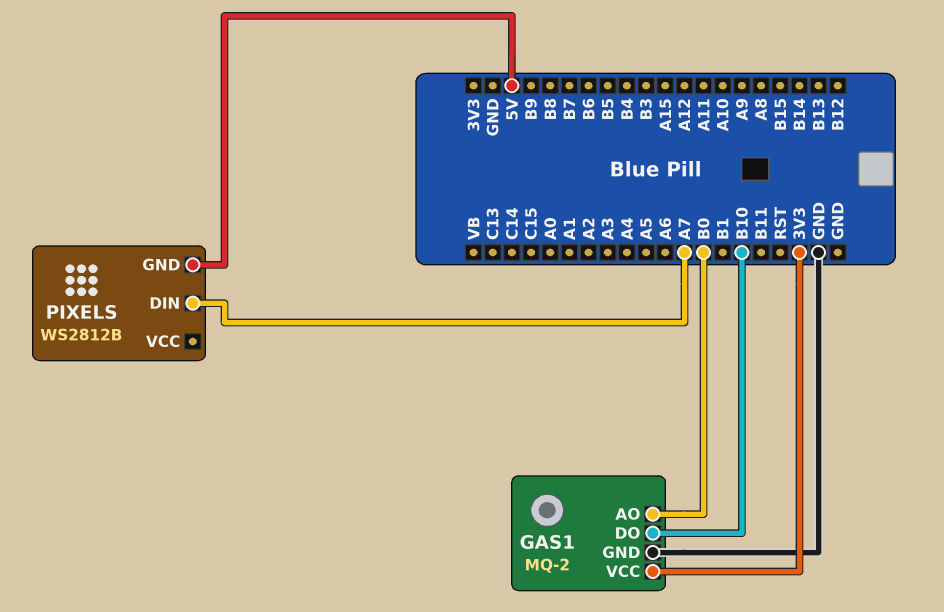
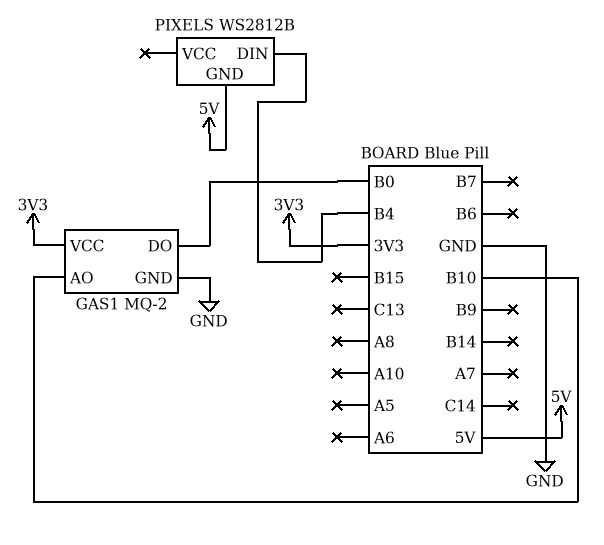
GAS1 pin AO: B0 -> B10
GAS1 pin DO: B10 -> B0
PIXELS pin DIN: A7 -> B4

